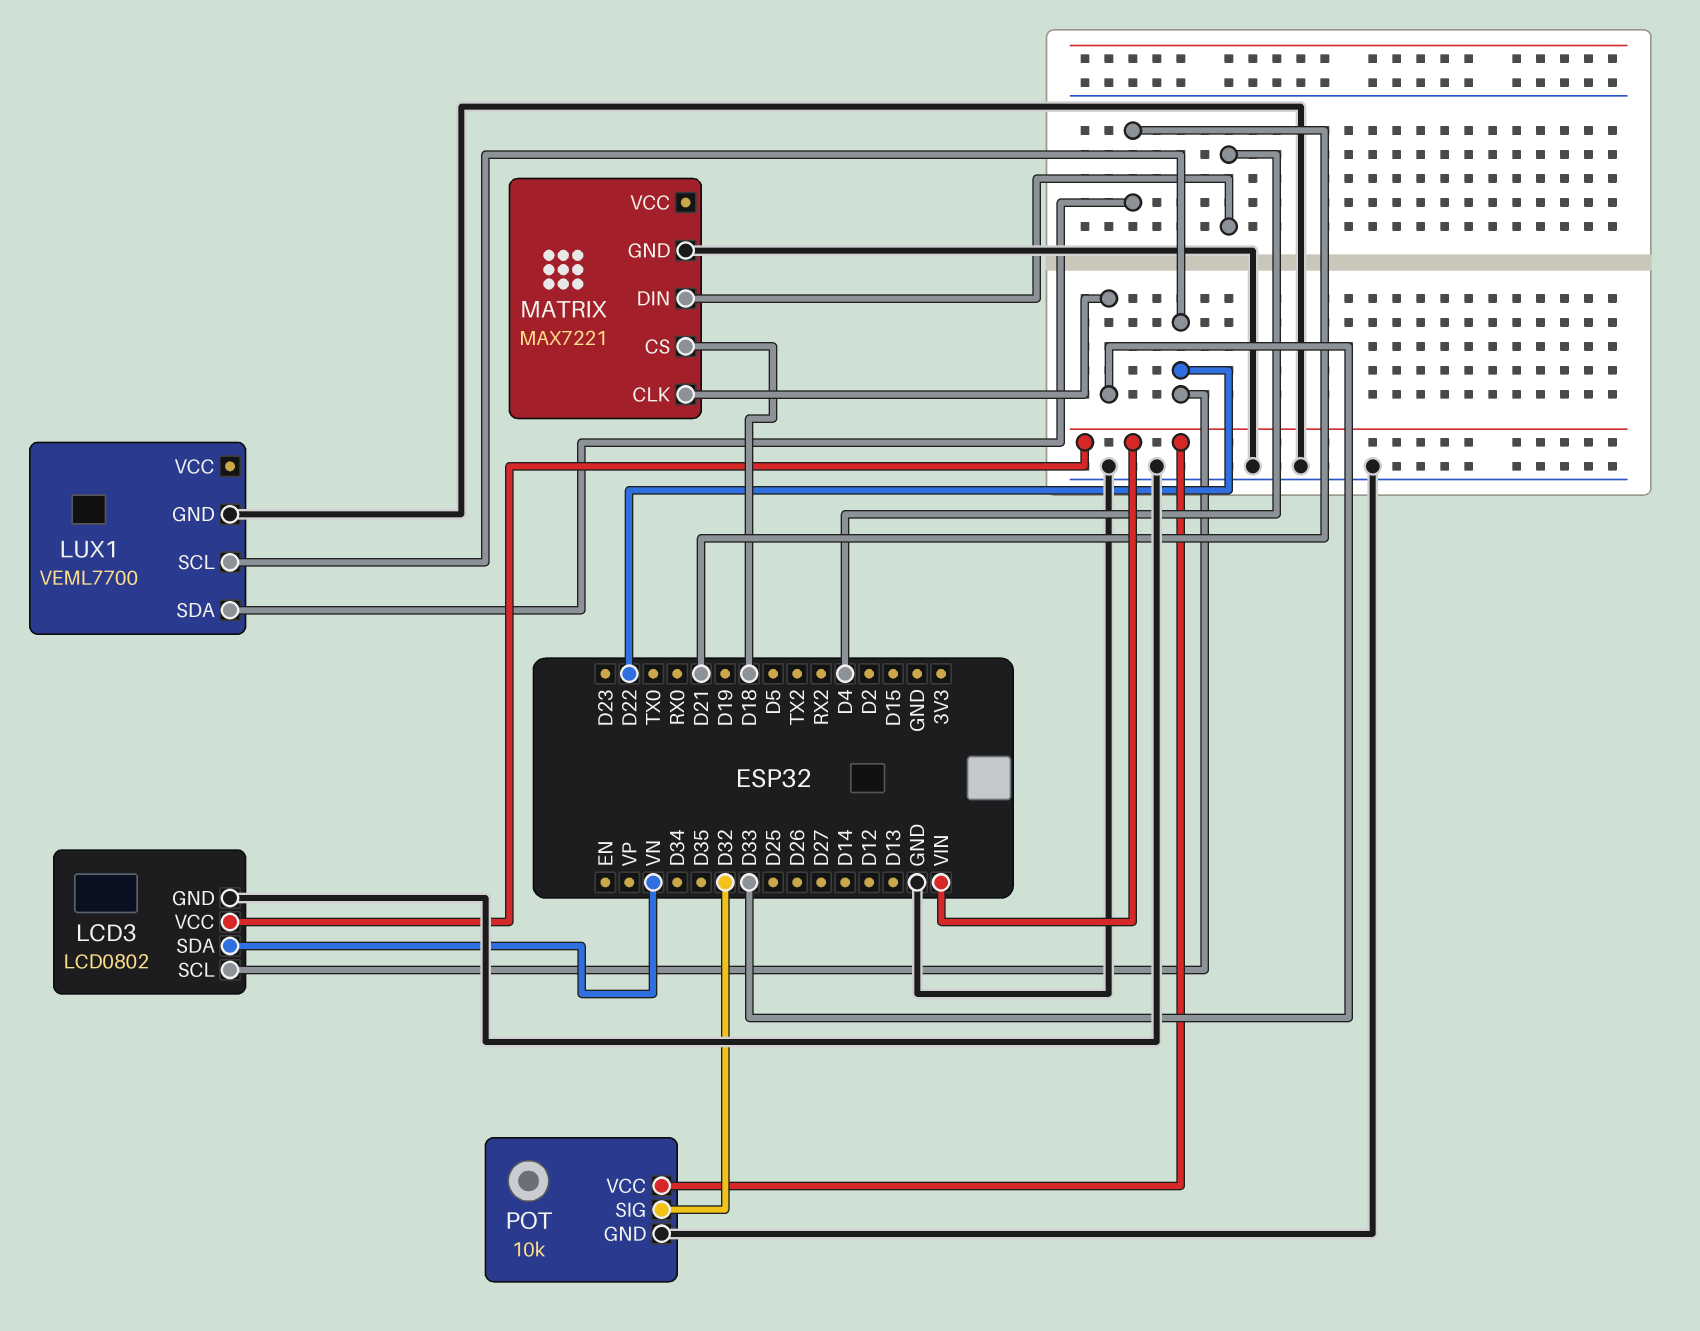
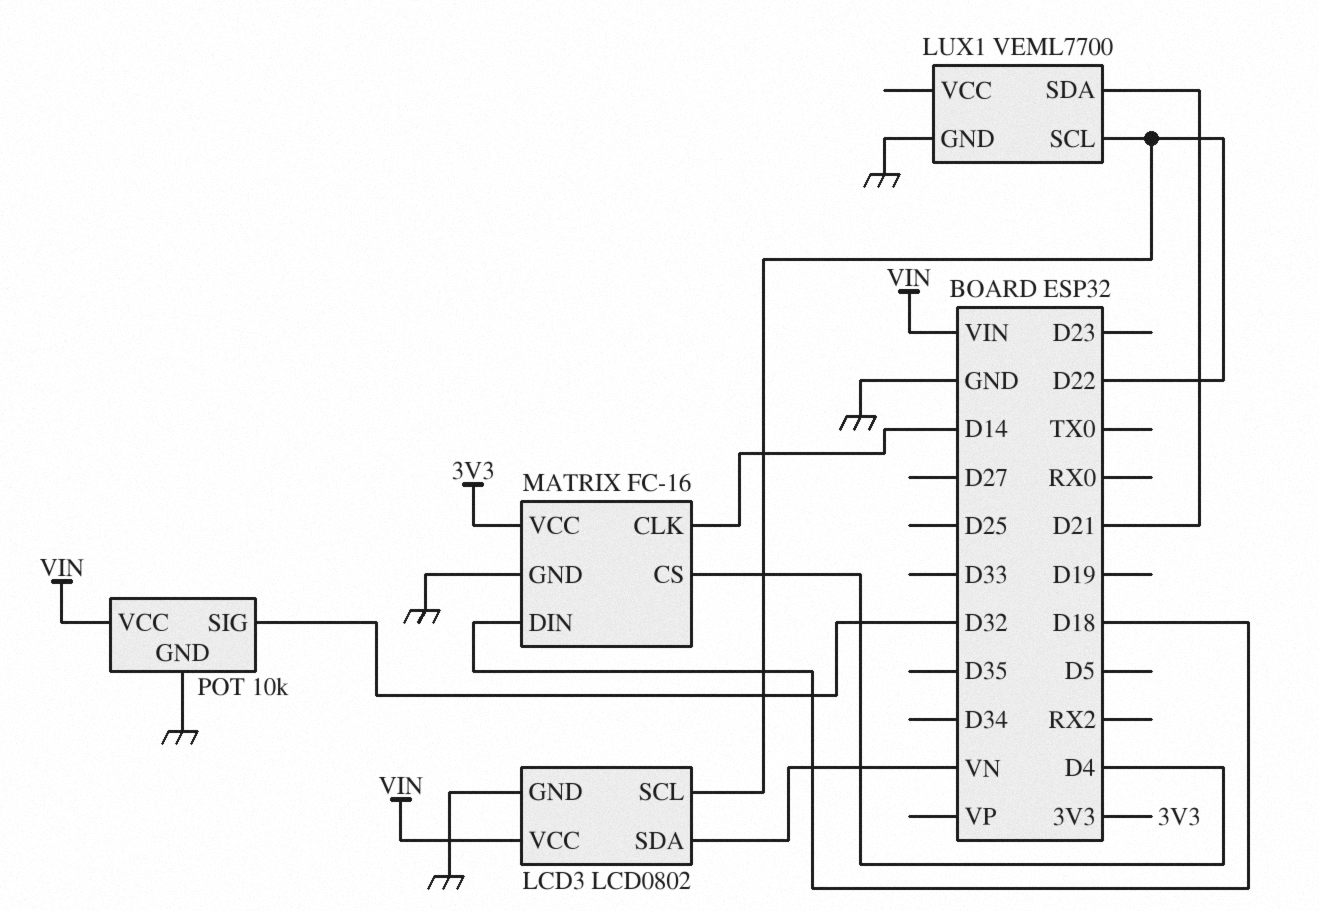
MATRIX: MAX7221 -> FC-16
MATRIX pin CLK: D33 -> D14
MATRIX pin CS: D18 -> D4
MATRIX pin DIN: D4 -> D18
MATRIX pin VCC: none -> 3V3

